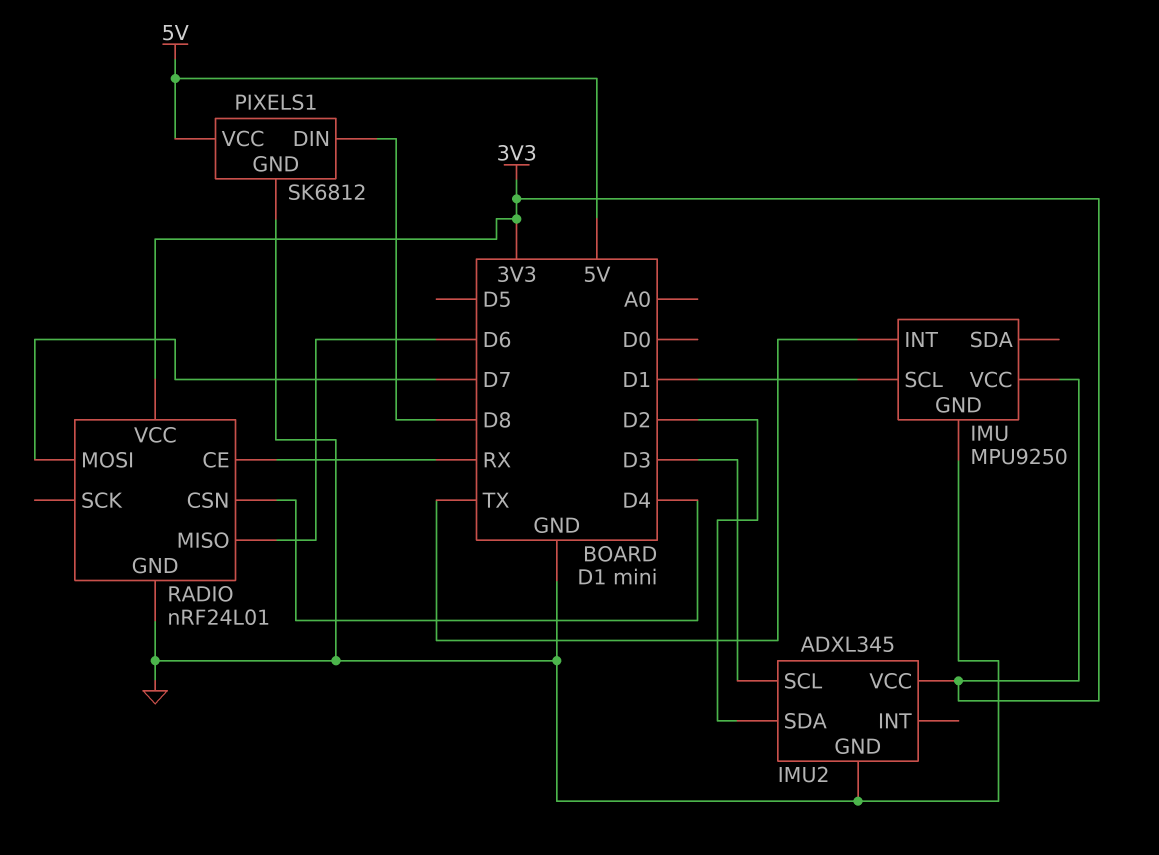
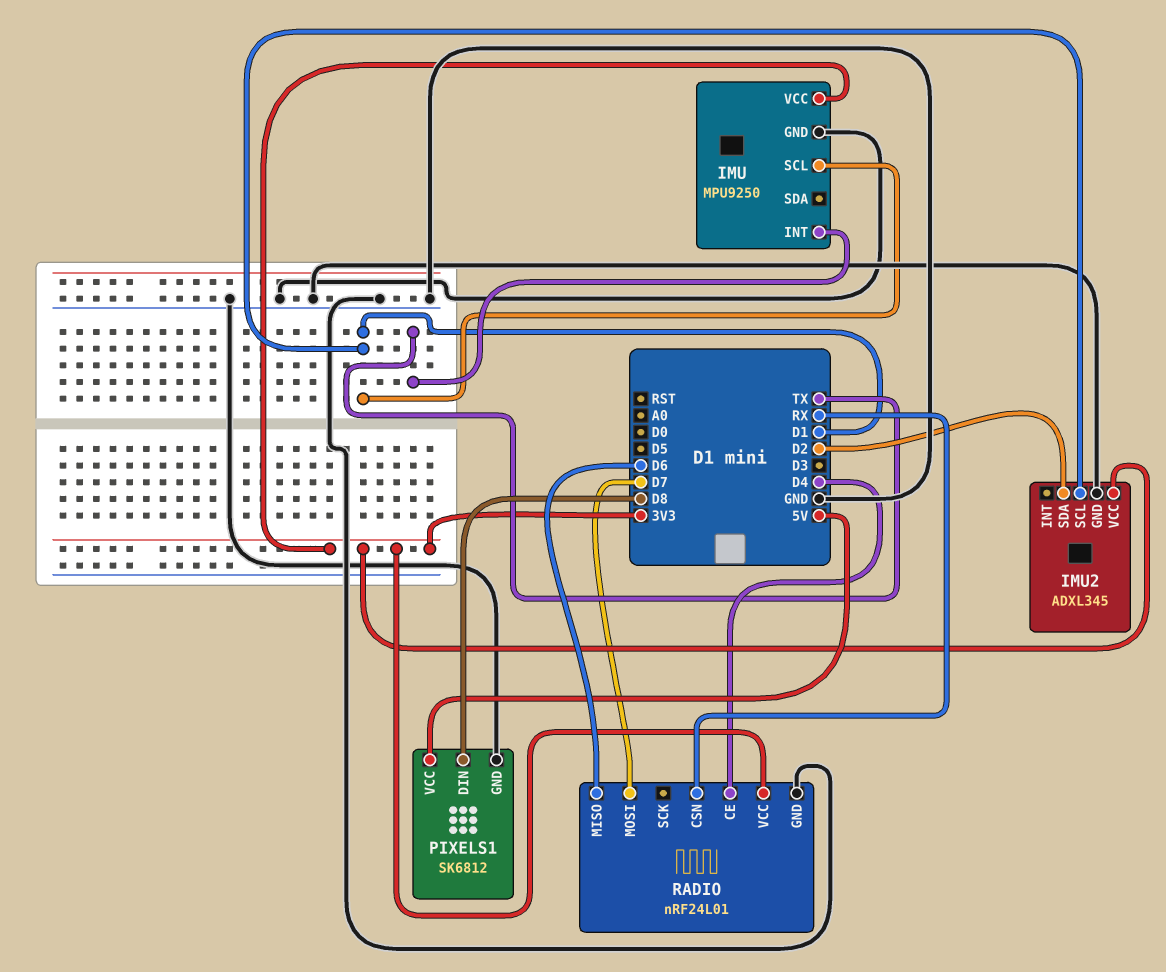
IMU2 pin SCL: D3 -> D1
RADIO pin CE: RX -> D4
RADIO pin CSN: D4 -> RX

